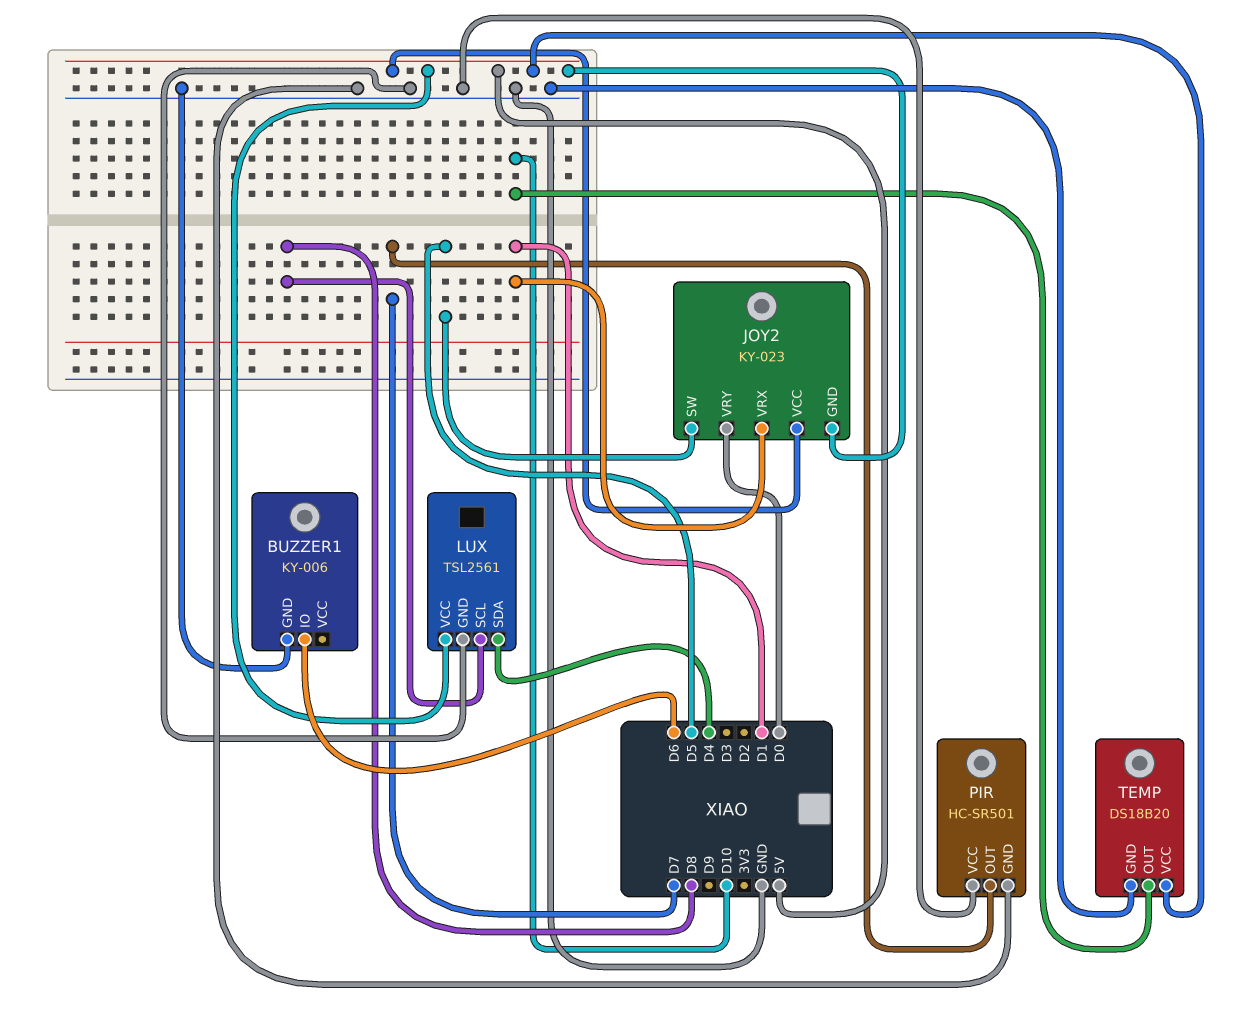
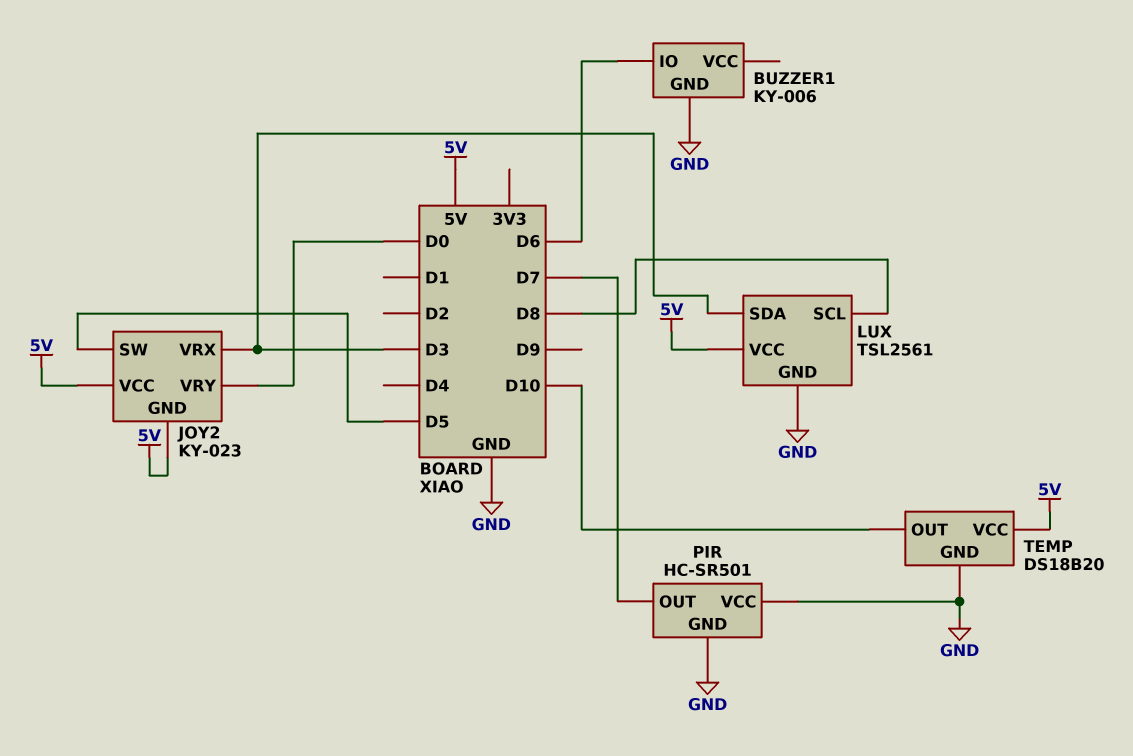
JOY2 pin VRX: D1 -> D3
LUX pin SDA: D4 -> D3

